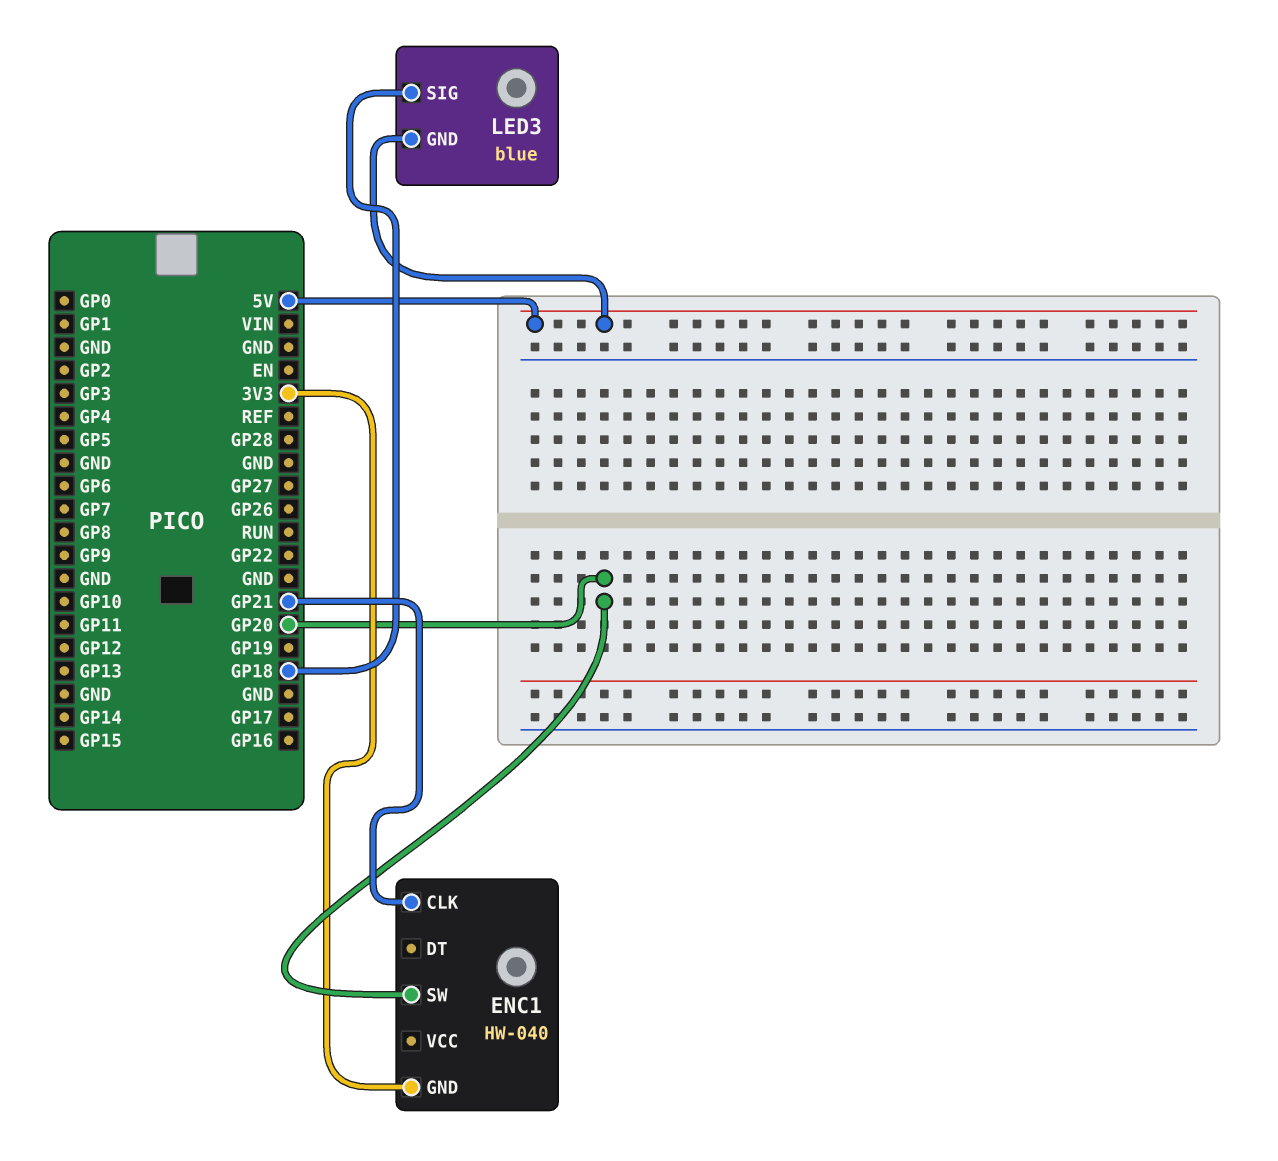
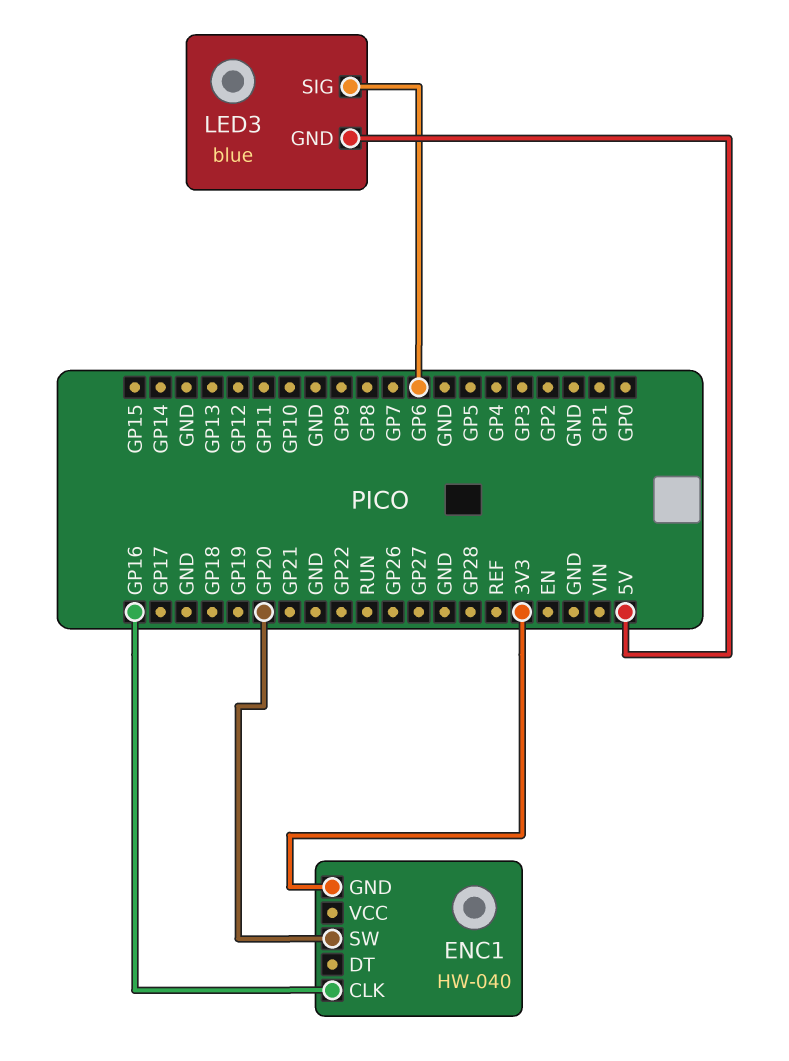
ENC1 pin CLK: GP21 -> GP16
LED3 pin SIG: GP18 -> GP6

